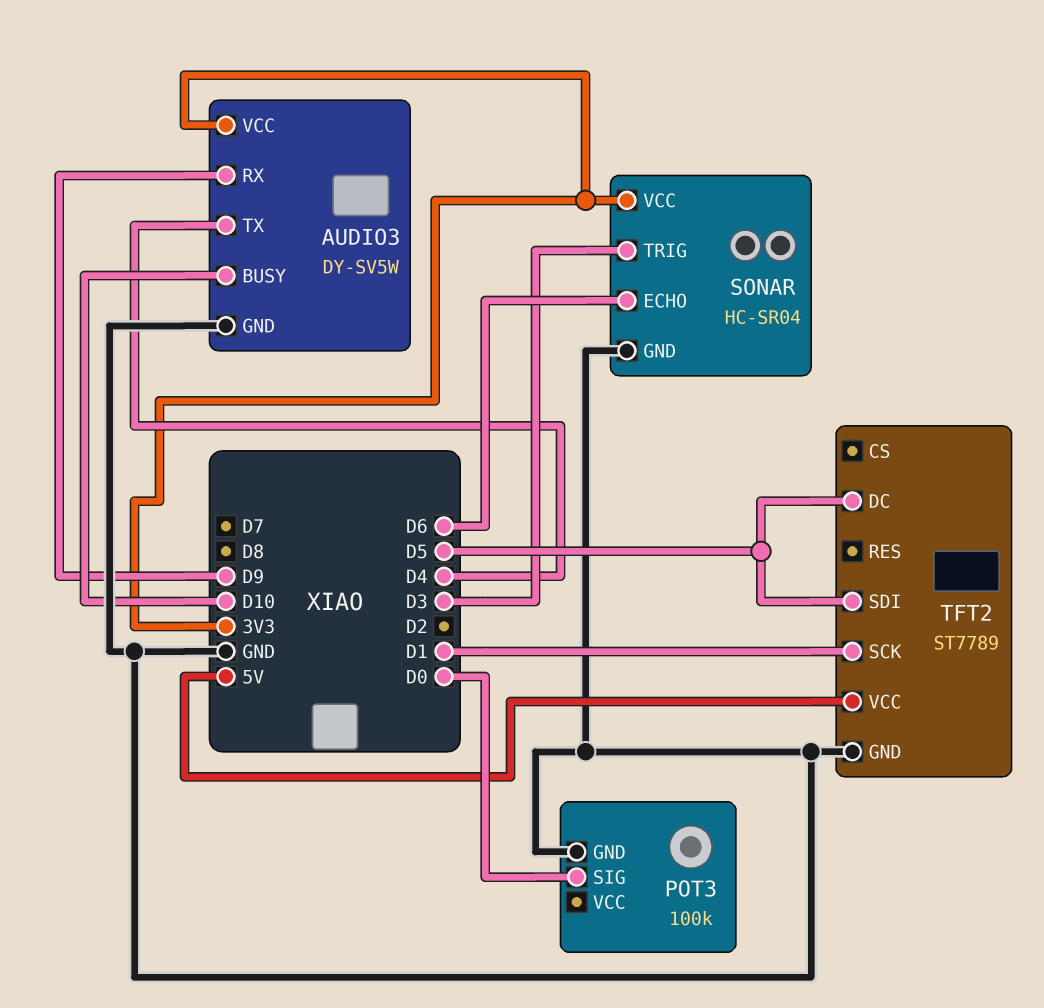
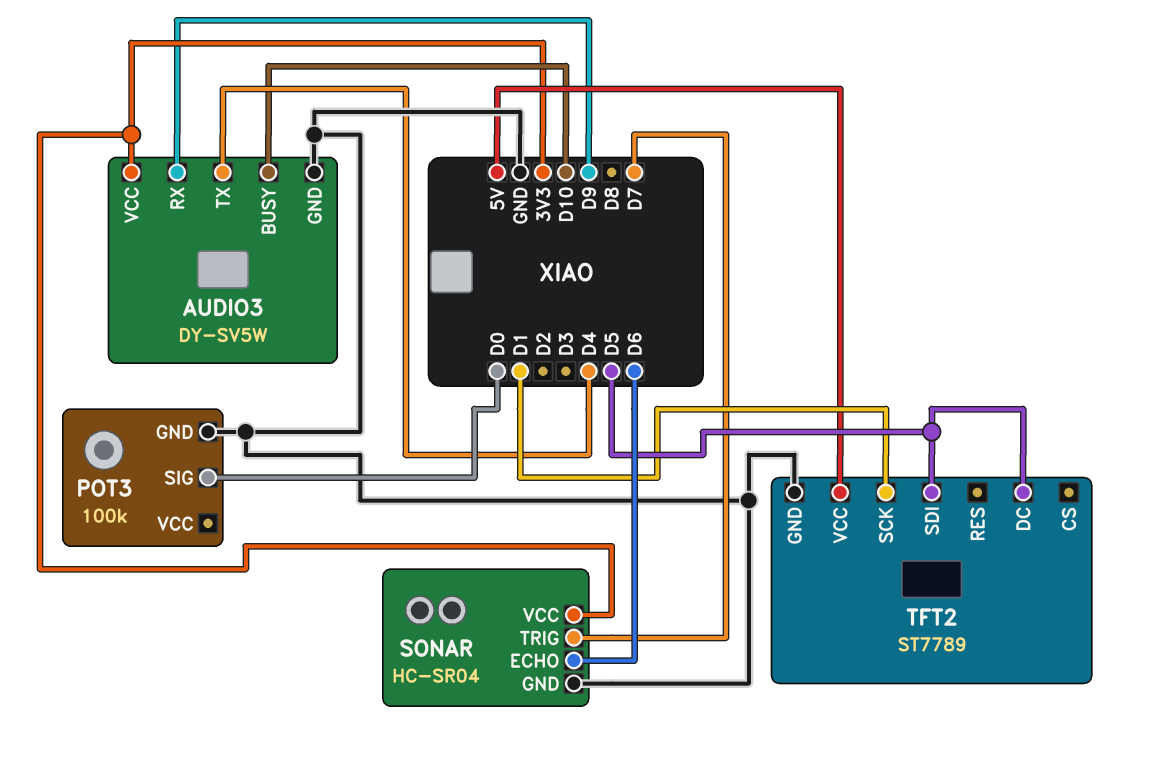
SONAR pin TRIG: D3 -> D7

